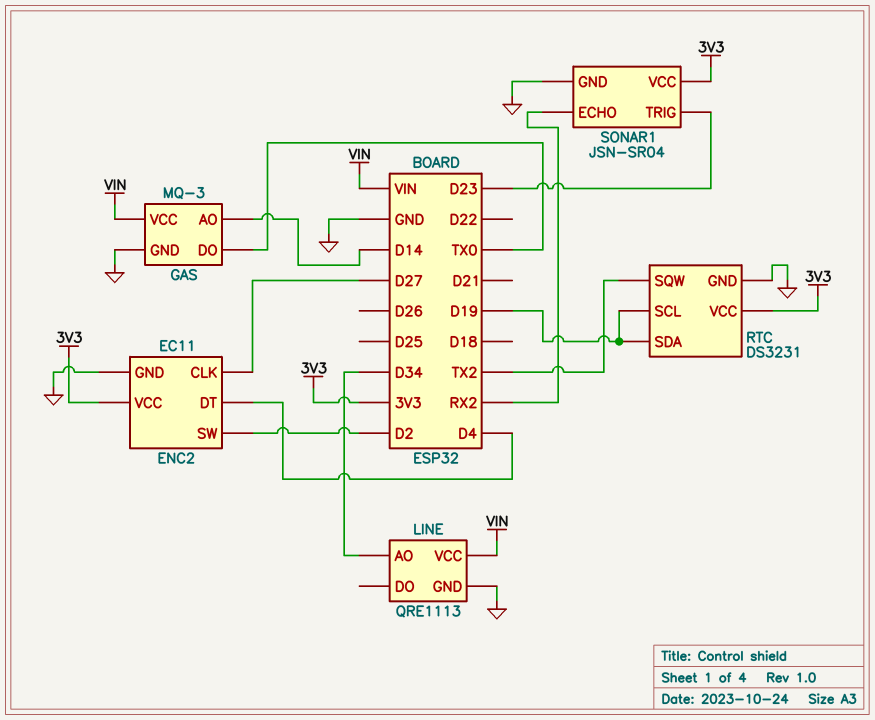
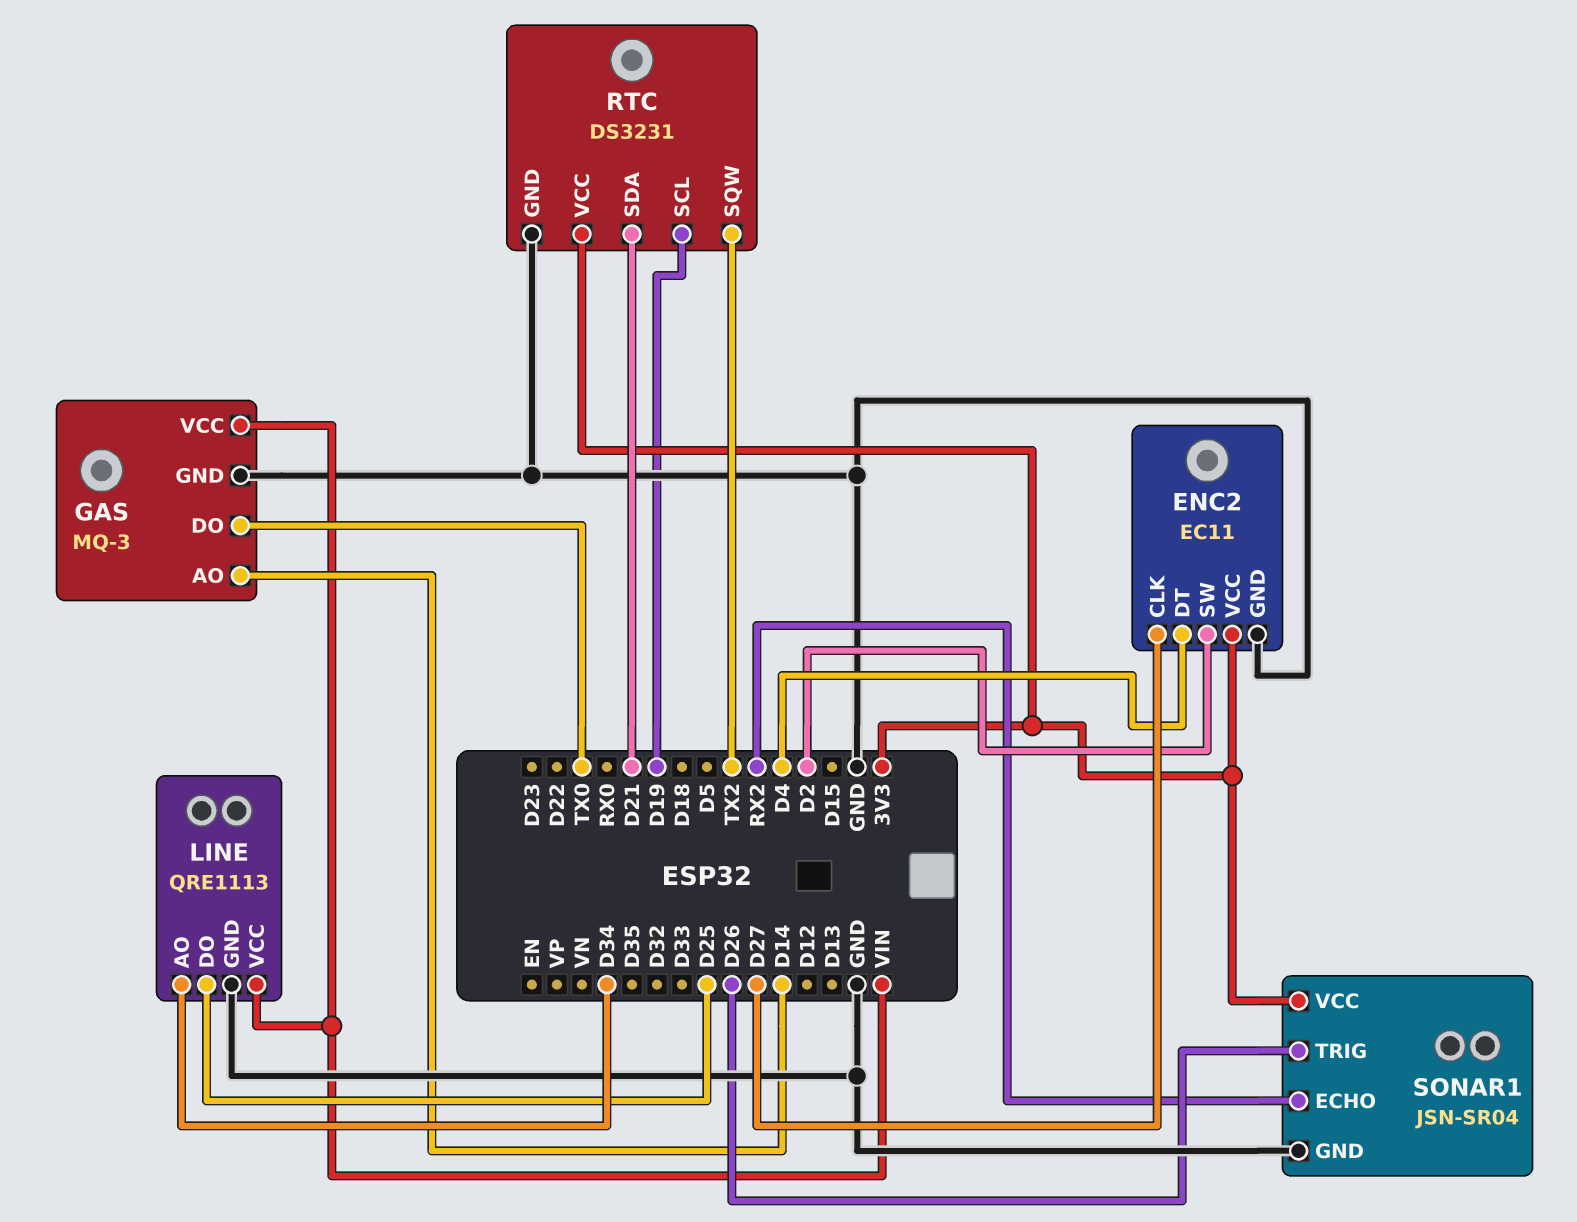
LINE pin DO: none -> D25
RTC pin SDA: D19 -> D21
SONAR1 pin TRIG: D23 -> D26

